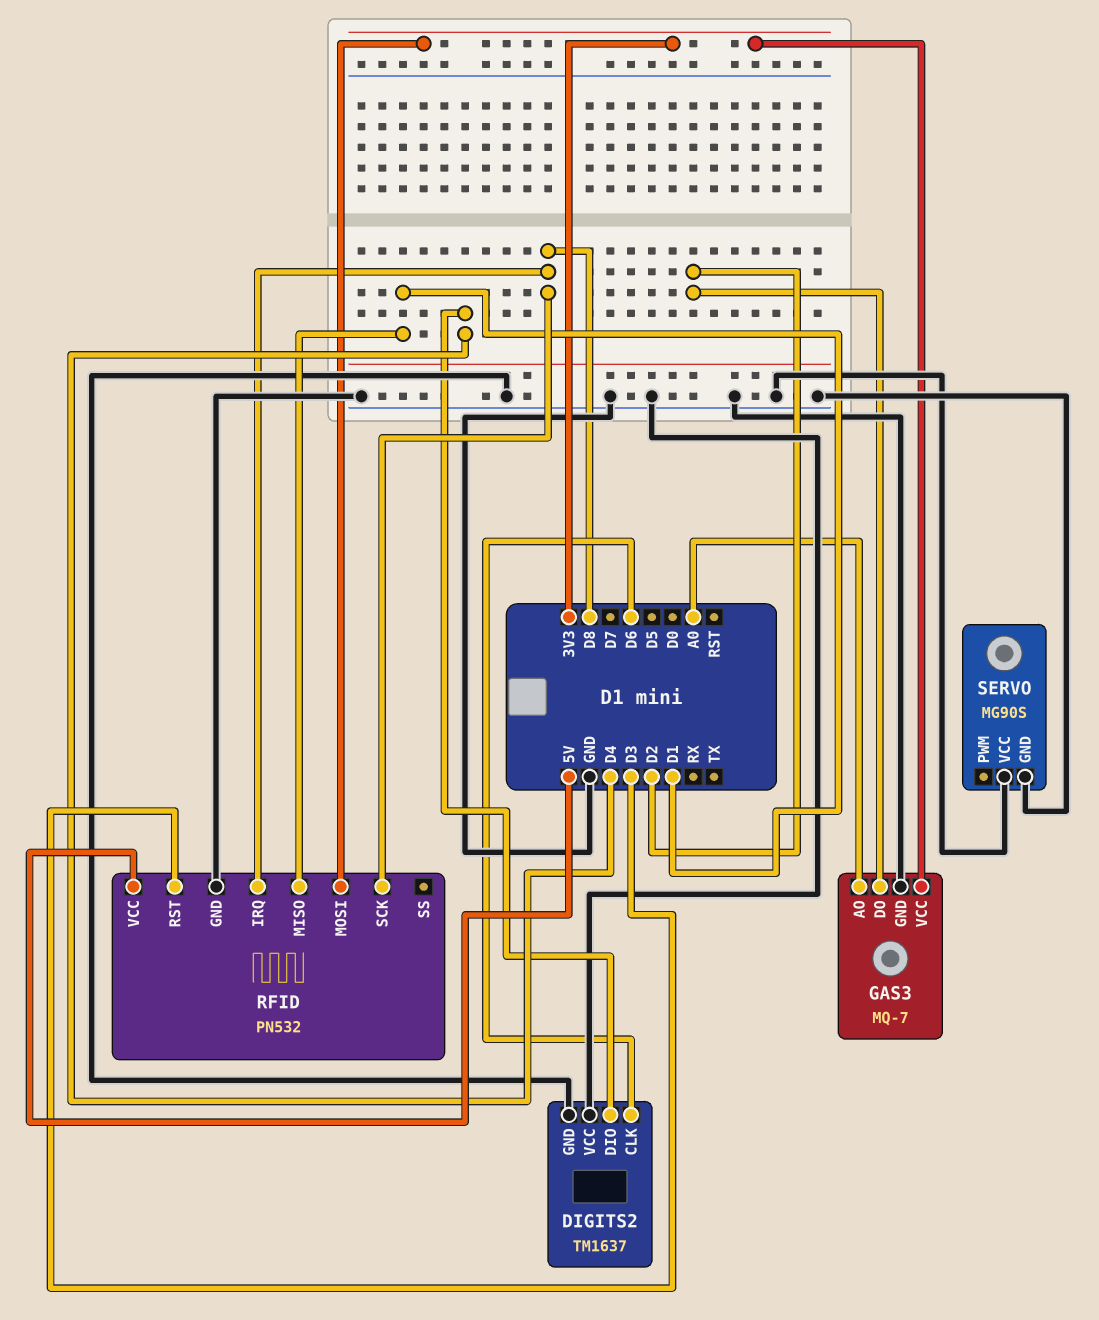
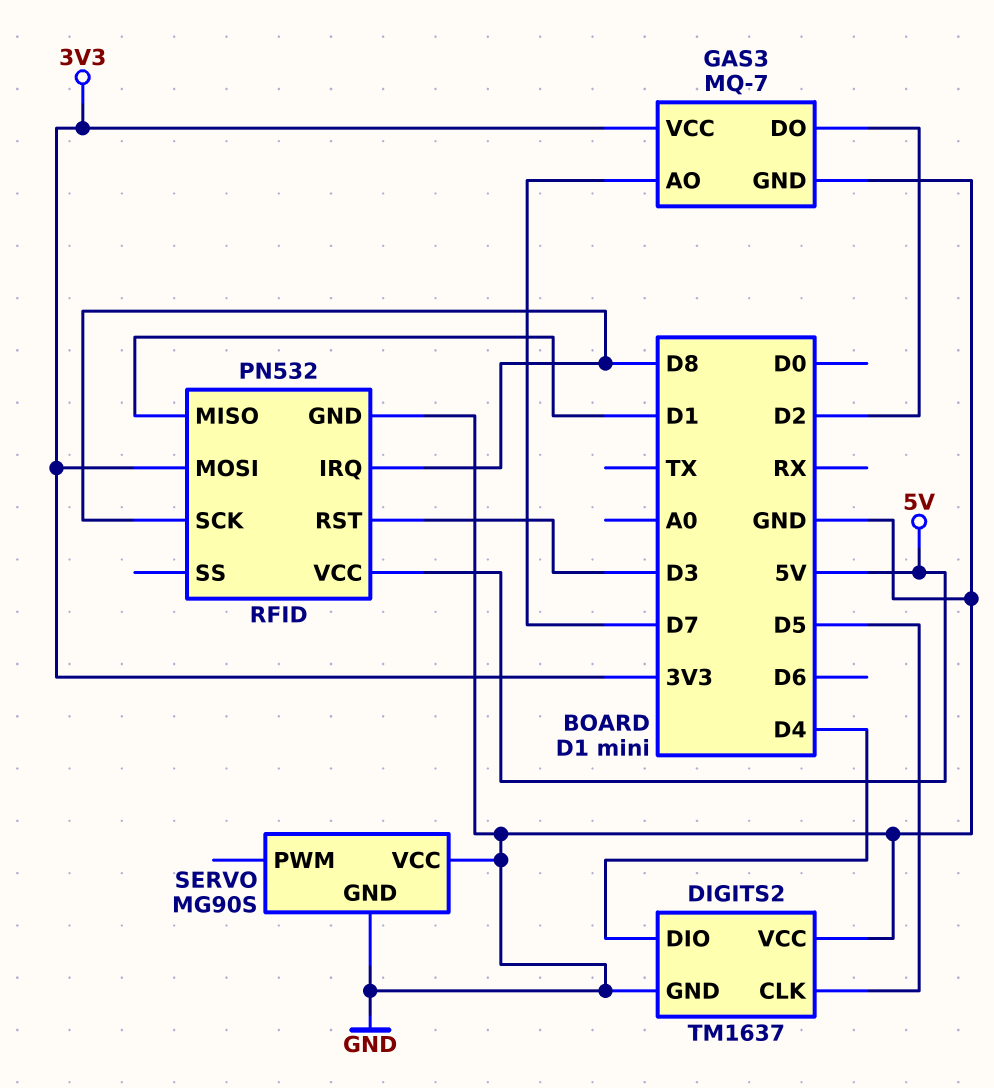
DIGITS2 pin CLK: D6 -> D5
GAS3 pin AO: A0 -> D7

